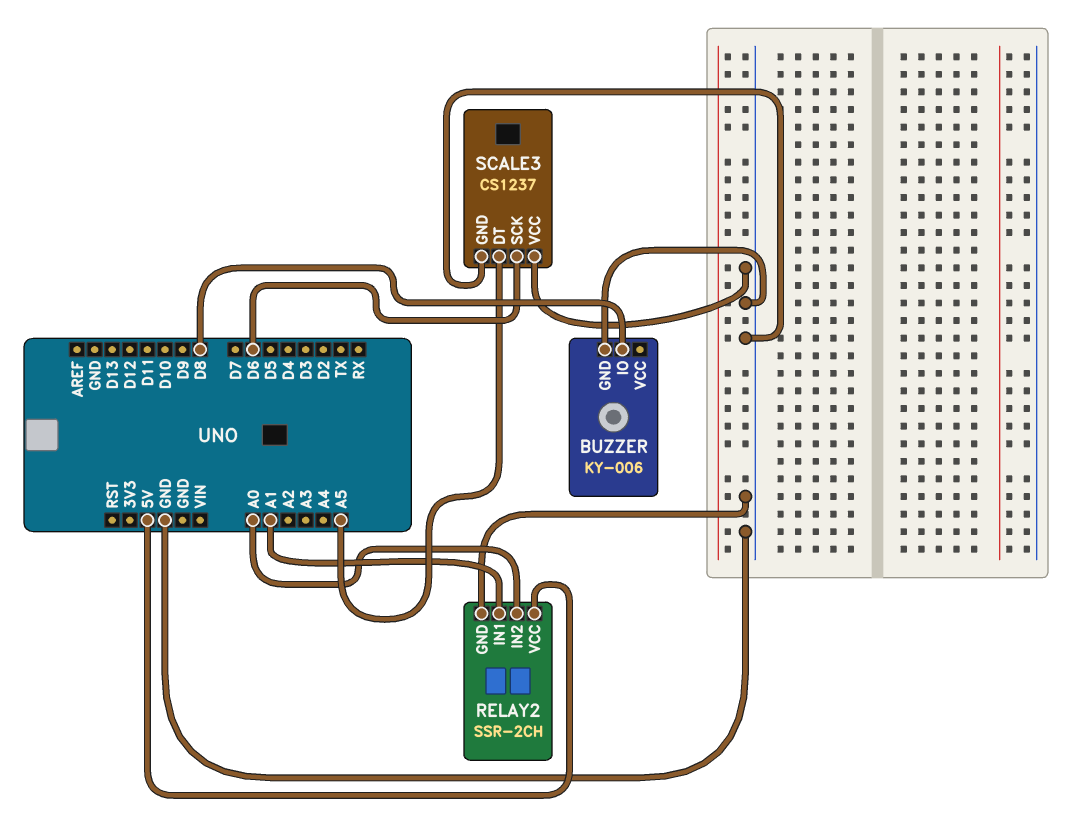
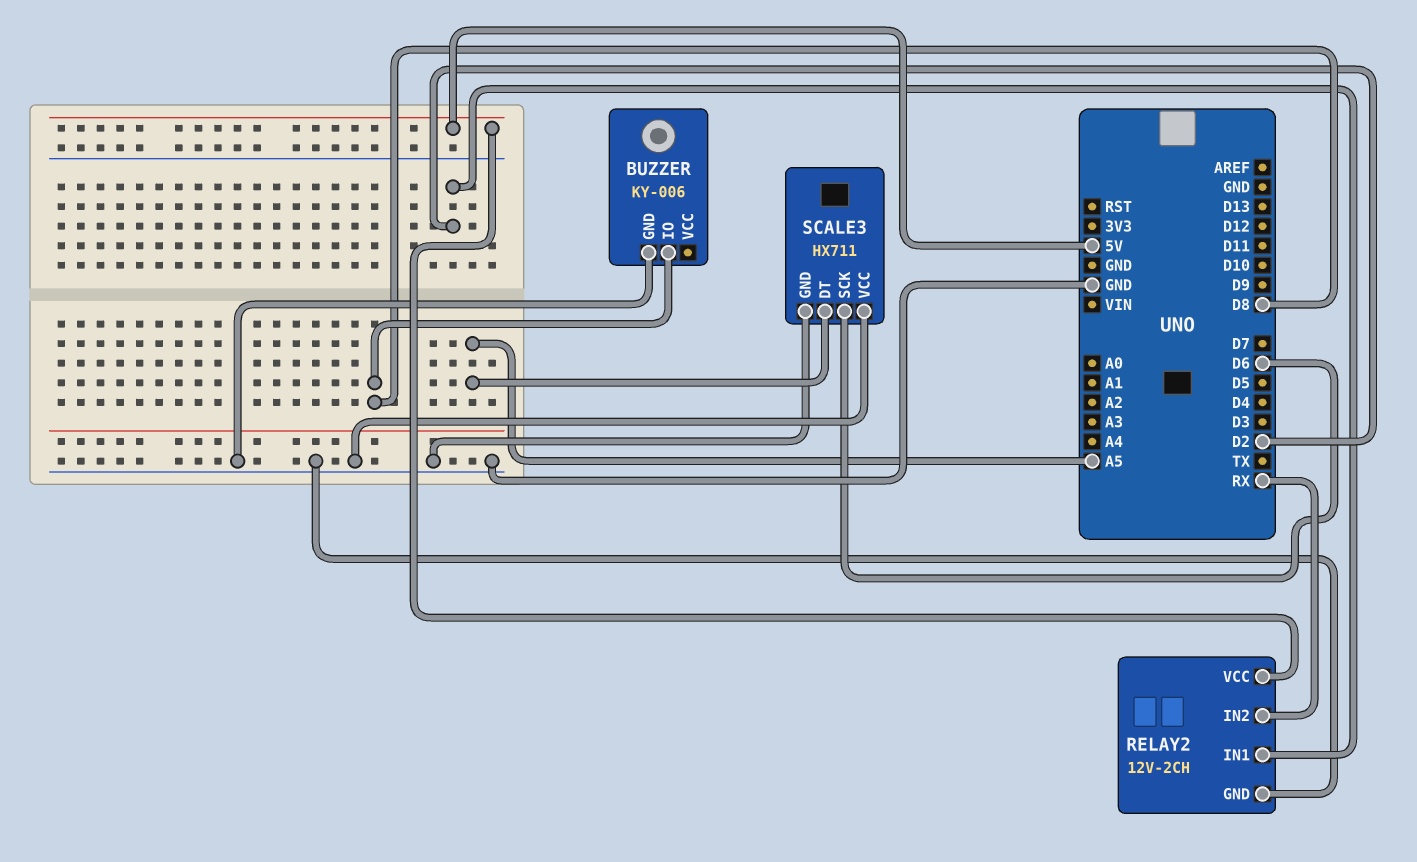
RELAY2: SSR-2CH -> 12V-2CH
RELAY2 pin IN1: A1 -> D2
RELAY2 pin IN2: A0 -> RX
SCALE3: CS1237 -> HX711

